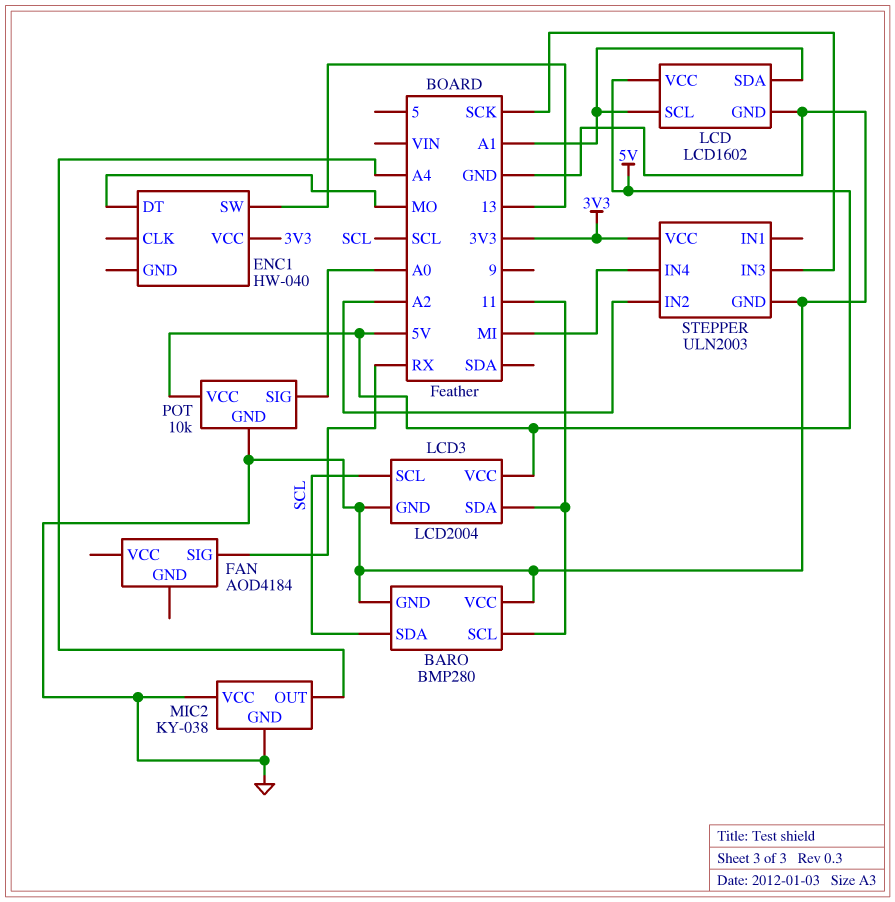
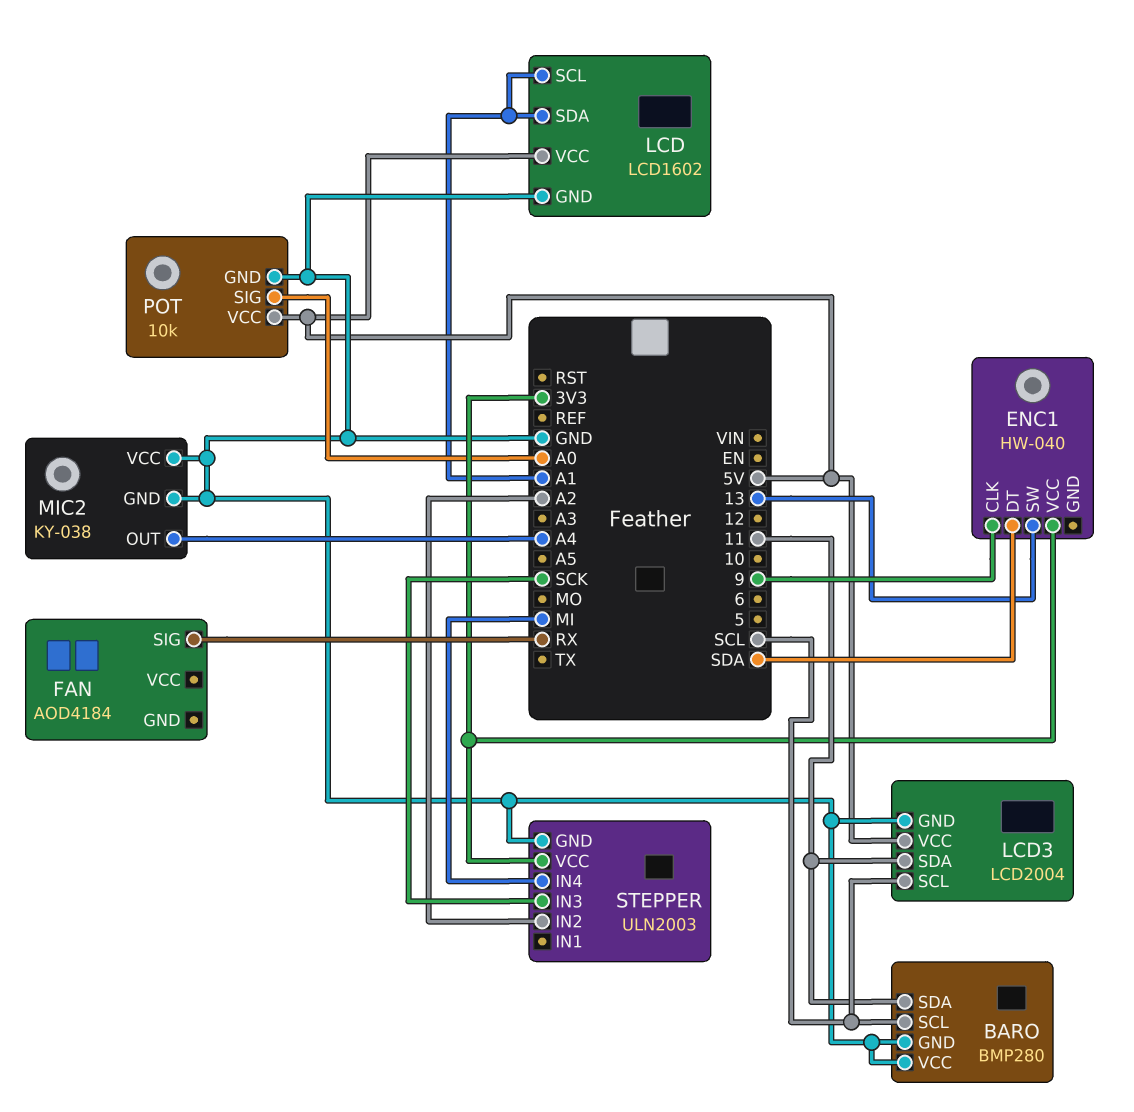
BARO pin SCL: 11 -> SCL
BARO pin SDA: SCL -> 11
ENC1 pin CLK: none -> 9
ENC1 pin DT: MO -> SDA

